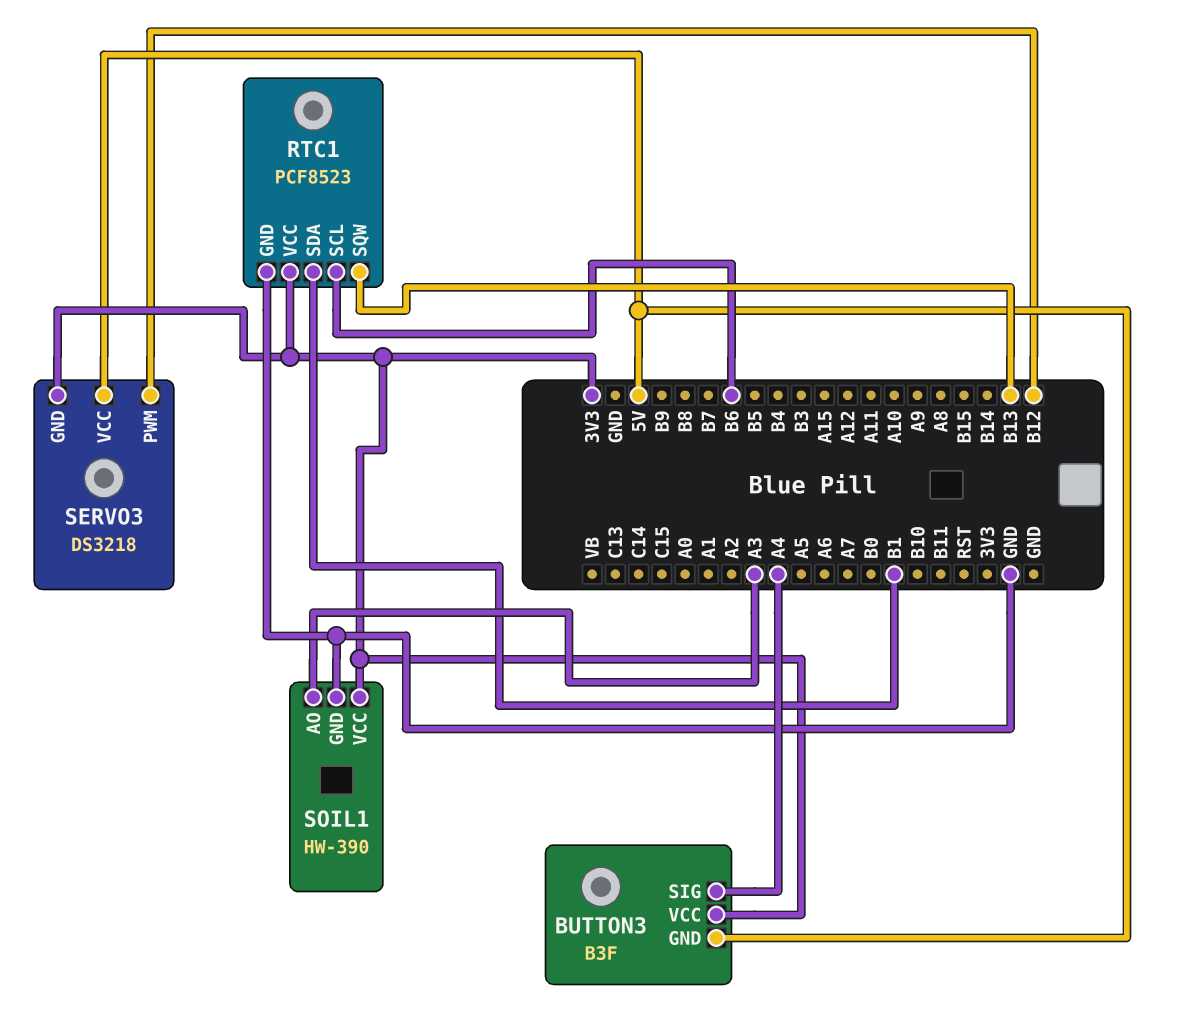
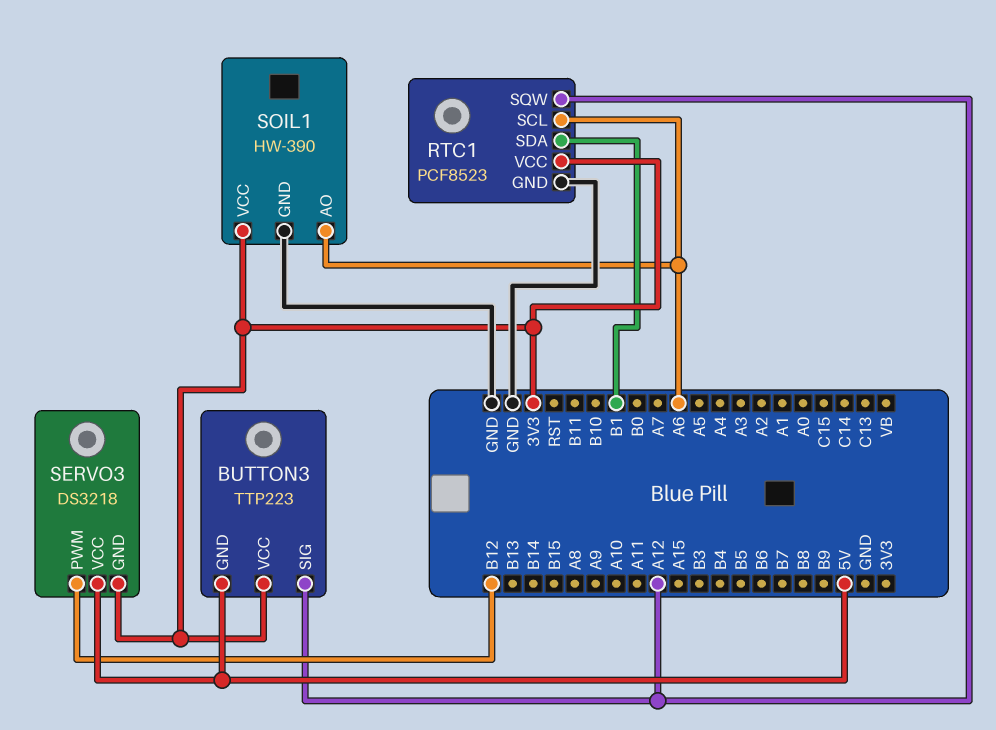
BUTTON3: B3F -> TTP223
BUTTON3 pin SIG: A4 -> A12
RTC1 pin SCL: B6 -> A6
RTC1 pin SQW: B13 -> A12
SOIL1 pin AO: A3 -> A6

